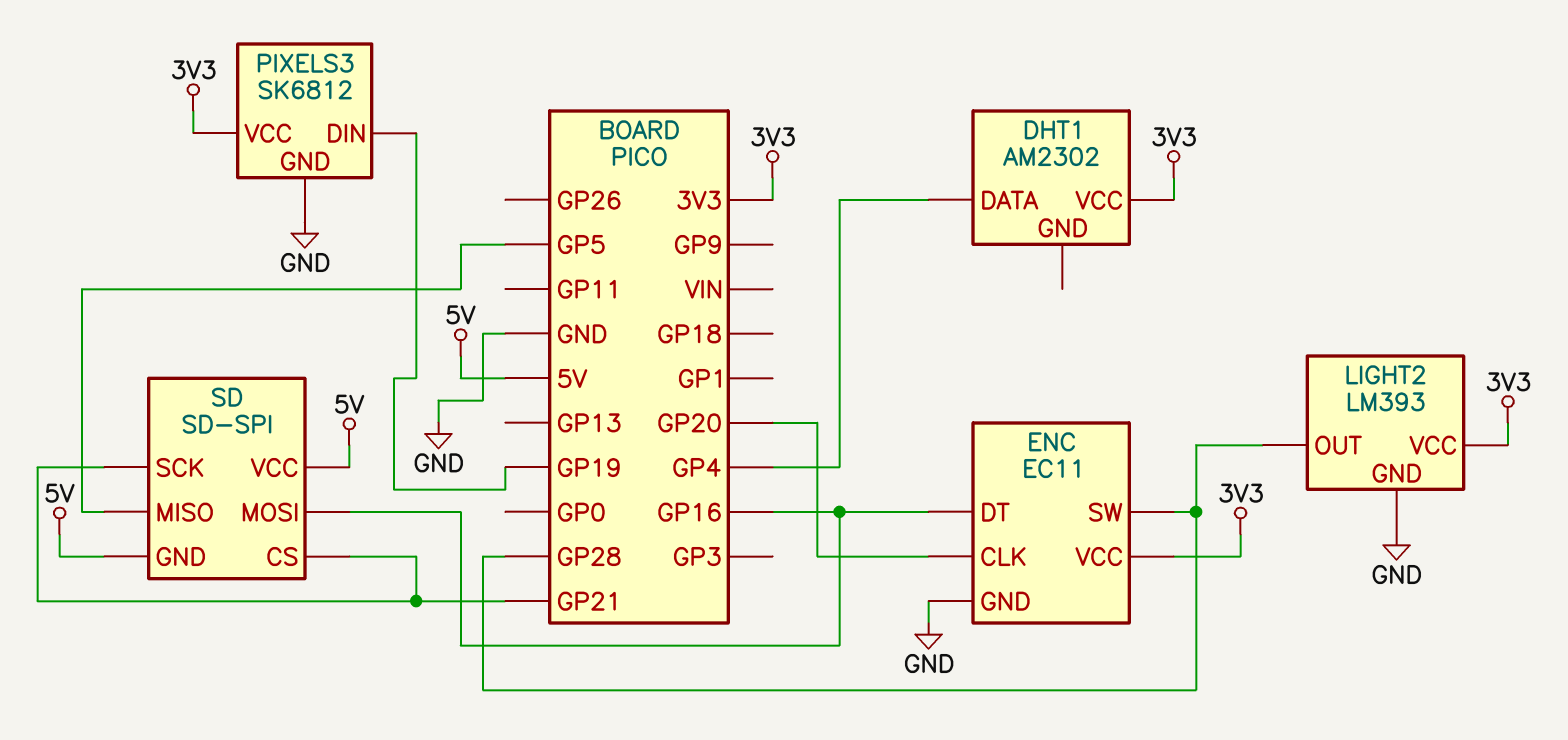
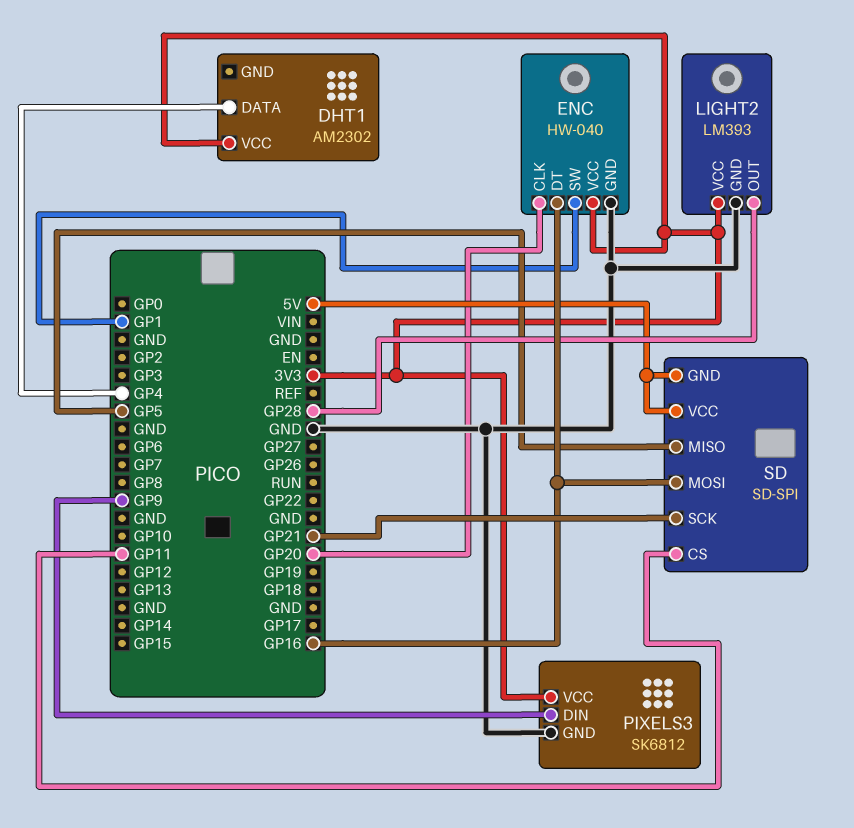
ENC: EC11 -> HW-040
ENC pin SW: GP28 -> GP1
PIXELS3 pin DIN: GP19 -> GP9
SD pin CS: GP21 -> GP11

